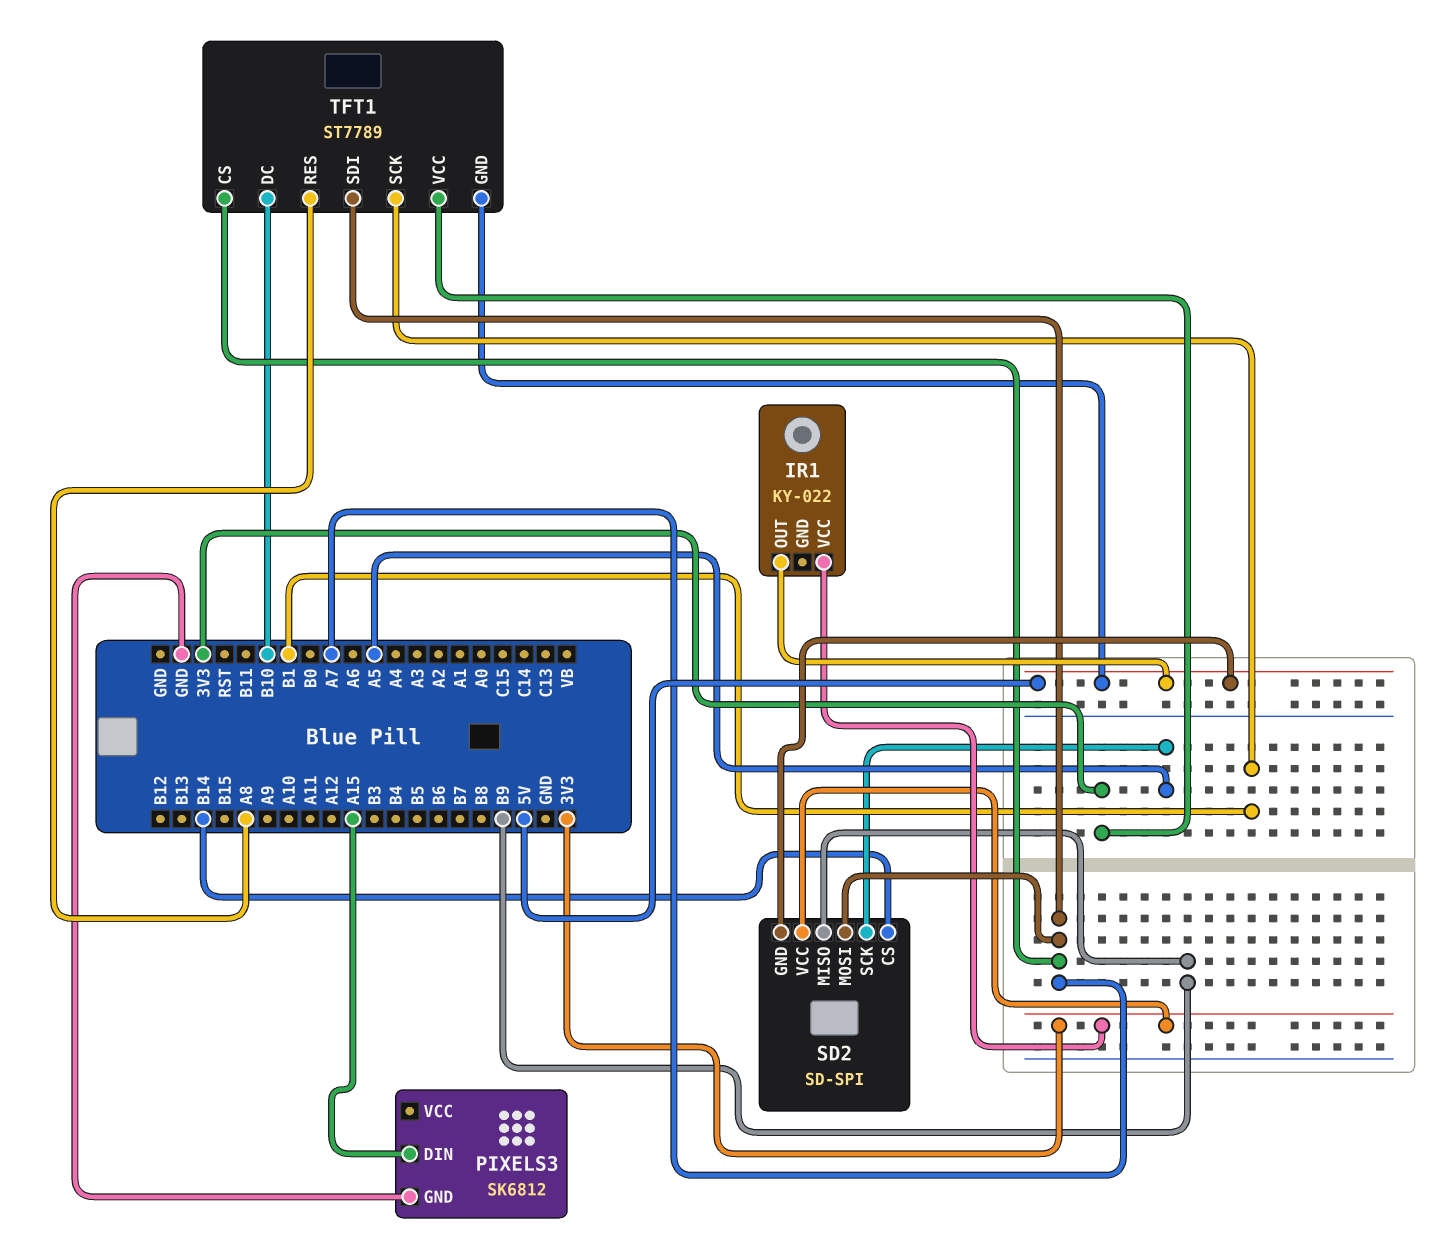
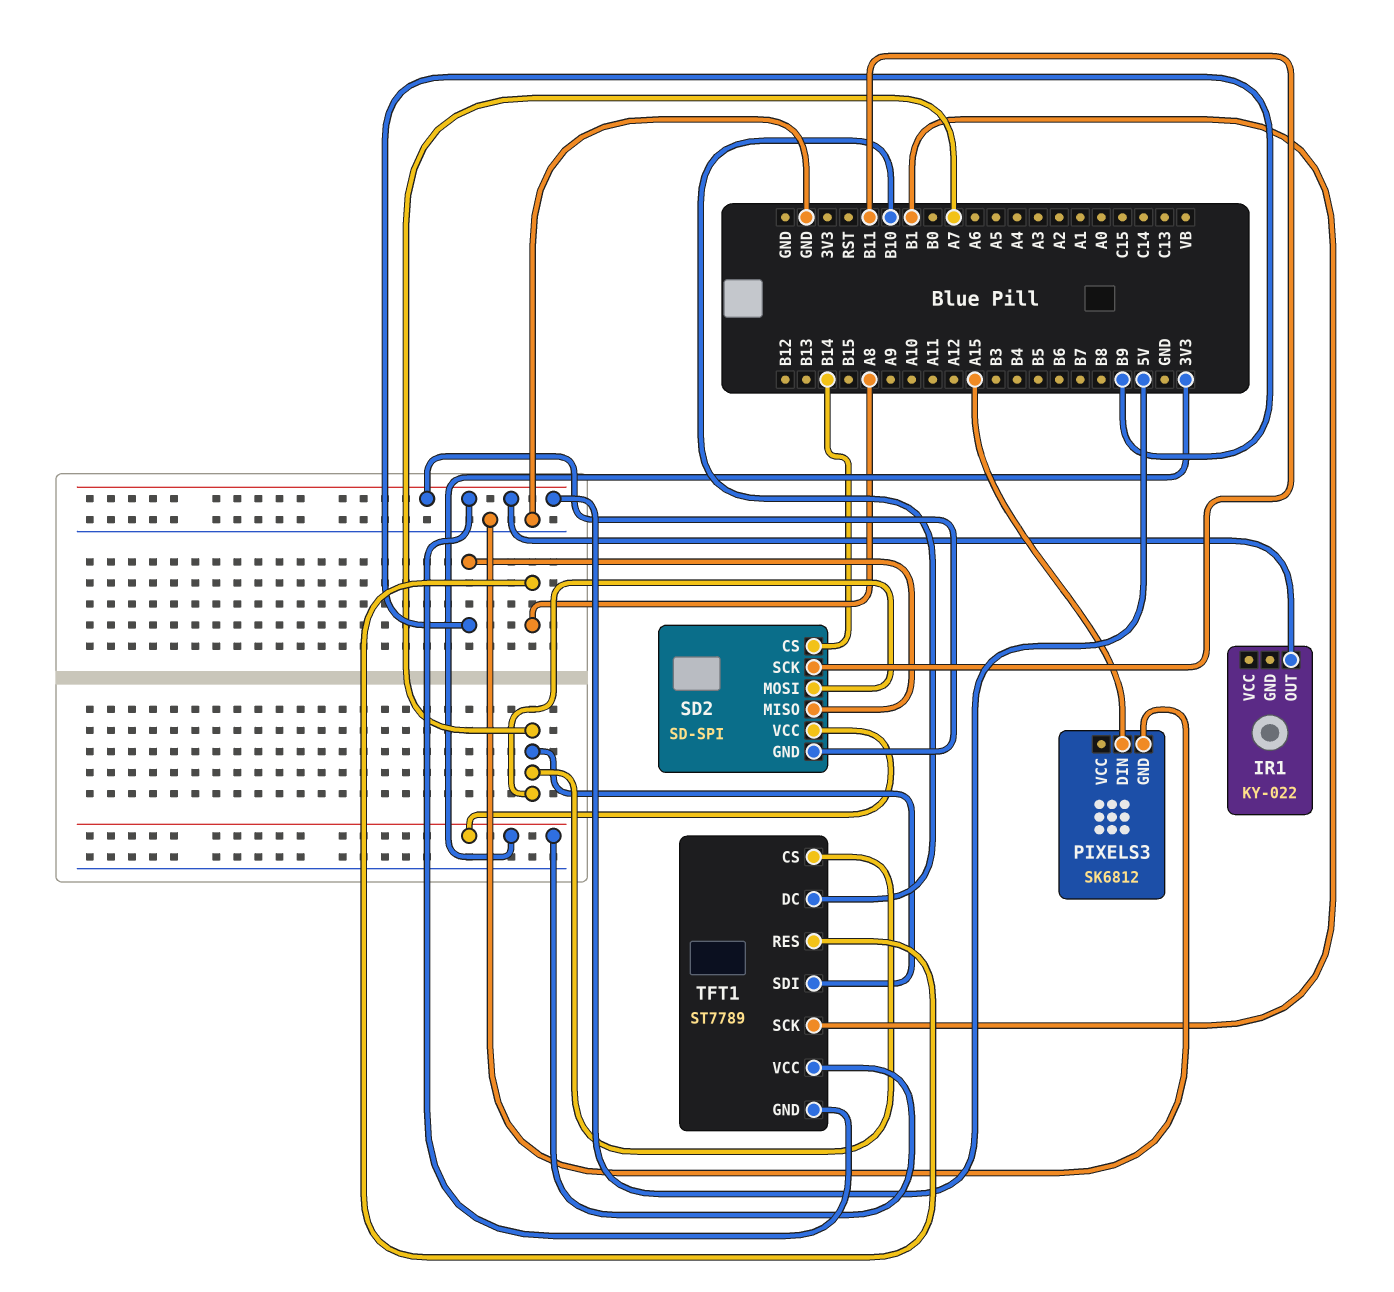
IR1 pin VCC: 3V3 -> none
SD2 pin SCK: A5 -> B11

